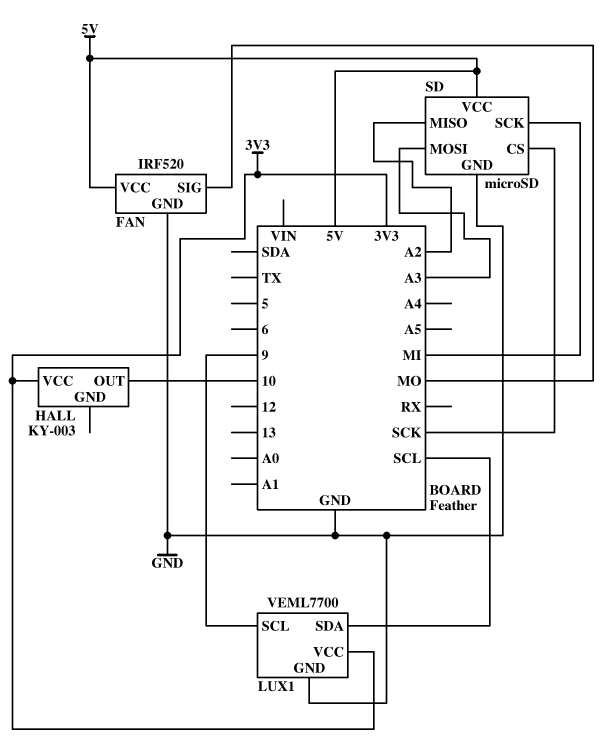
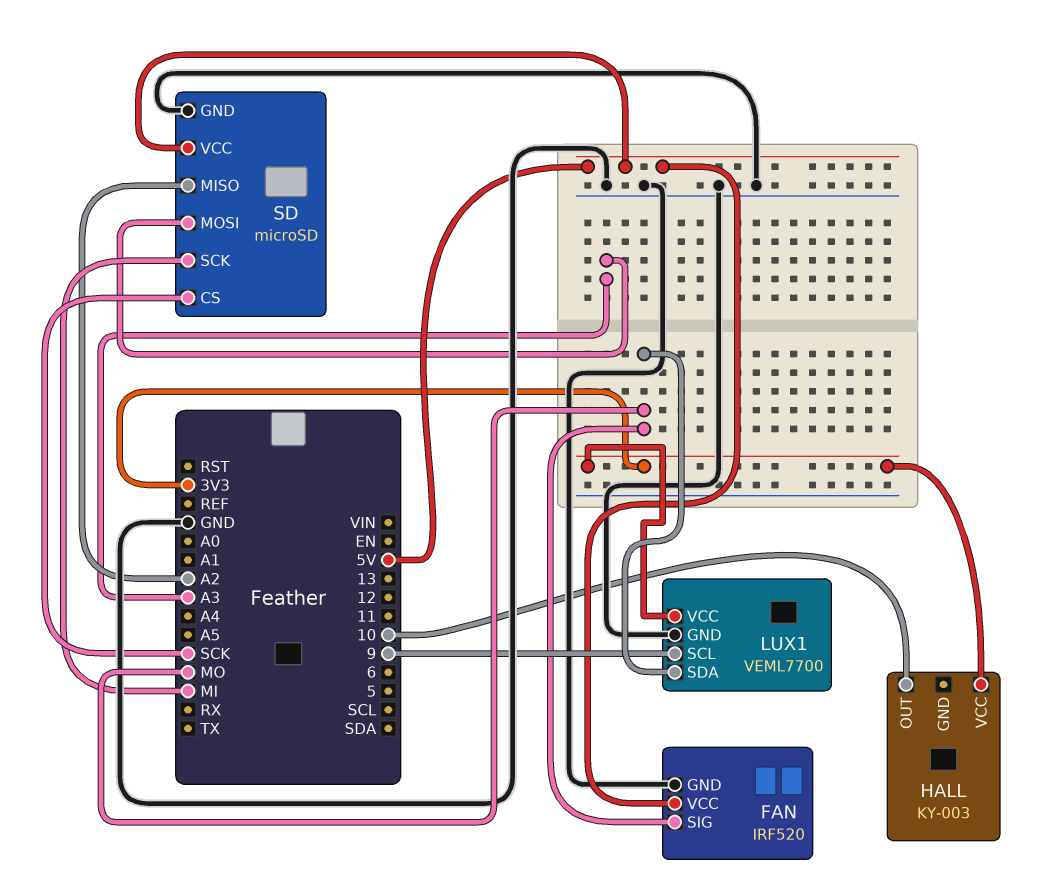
LUX1 pin SDA: SCL -> MO

